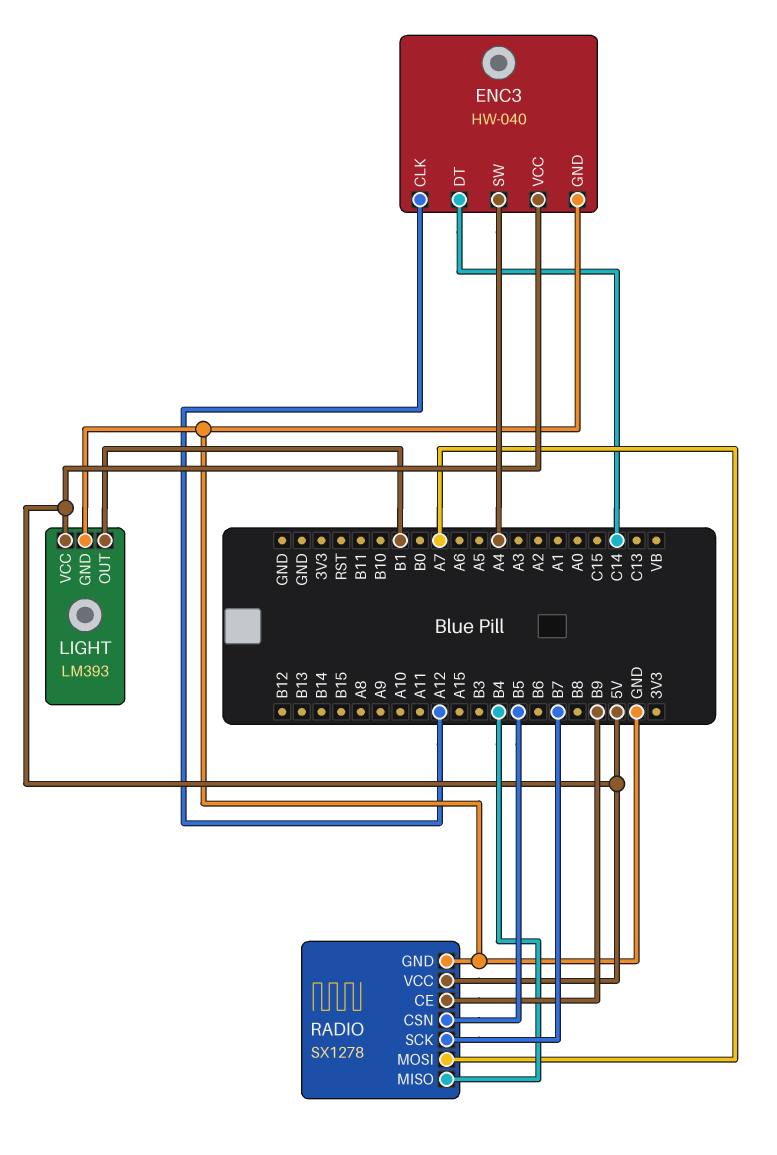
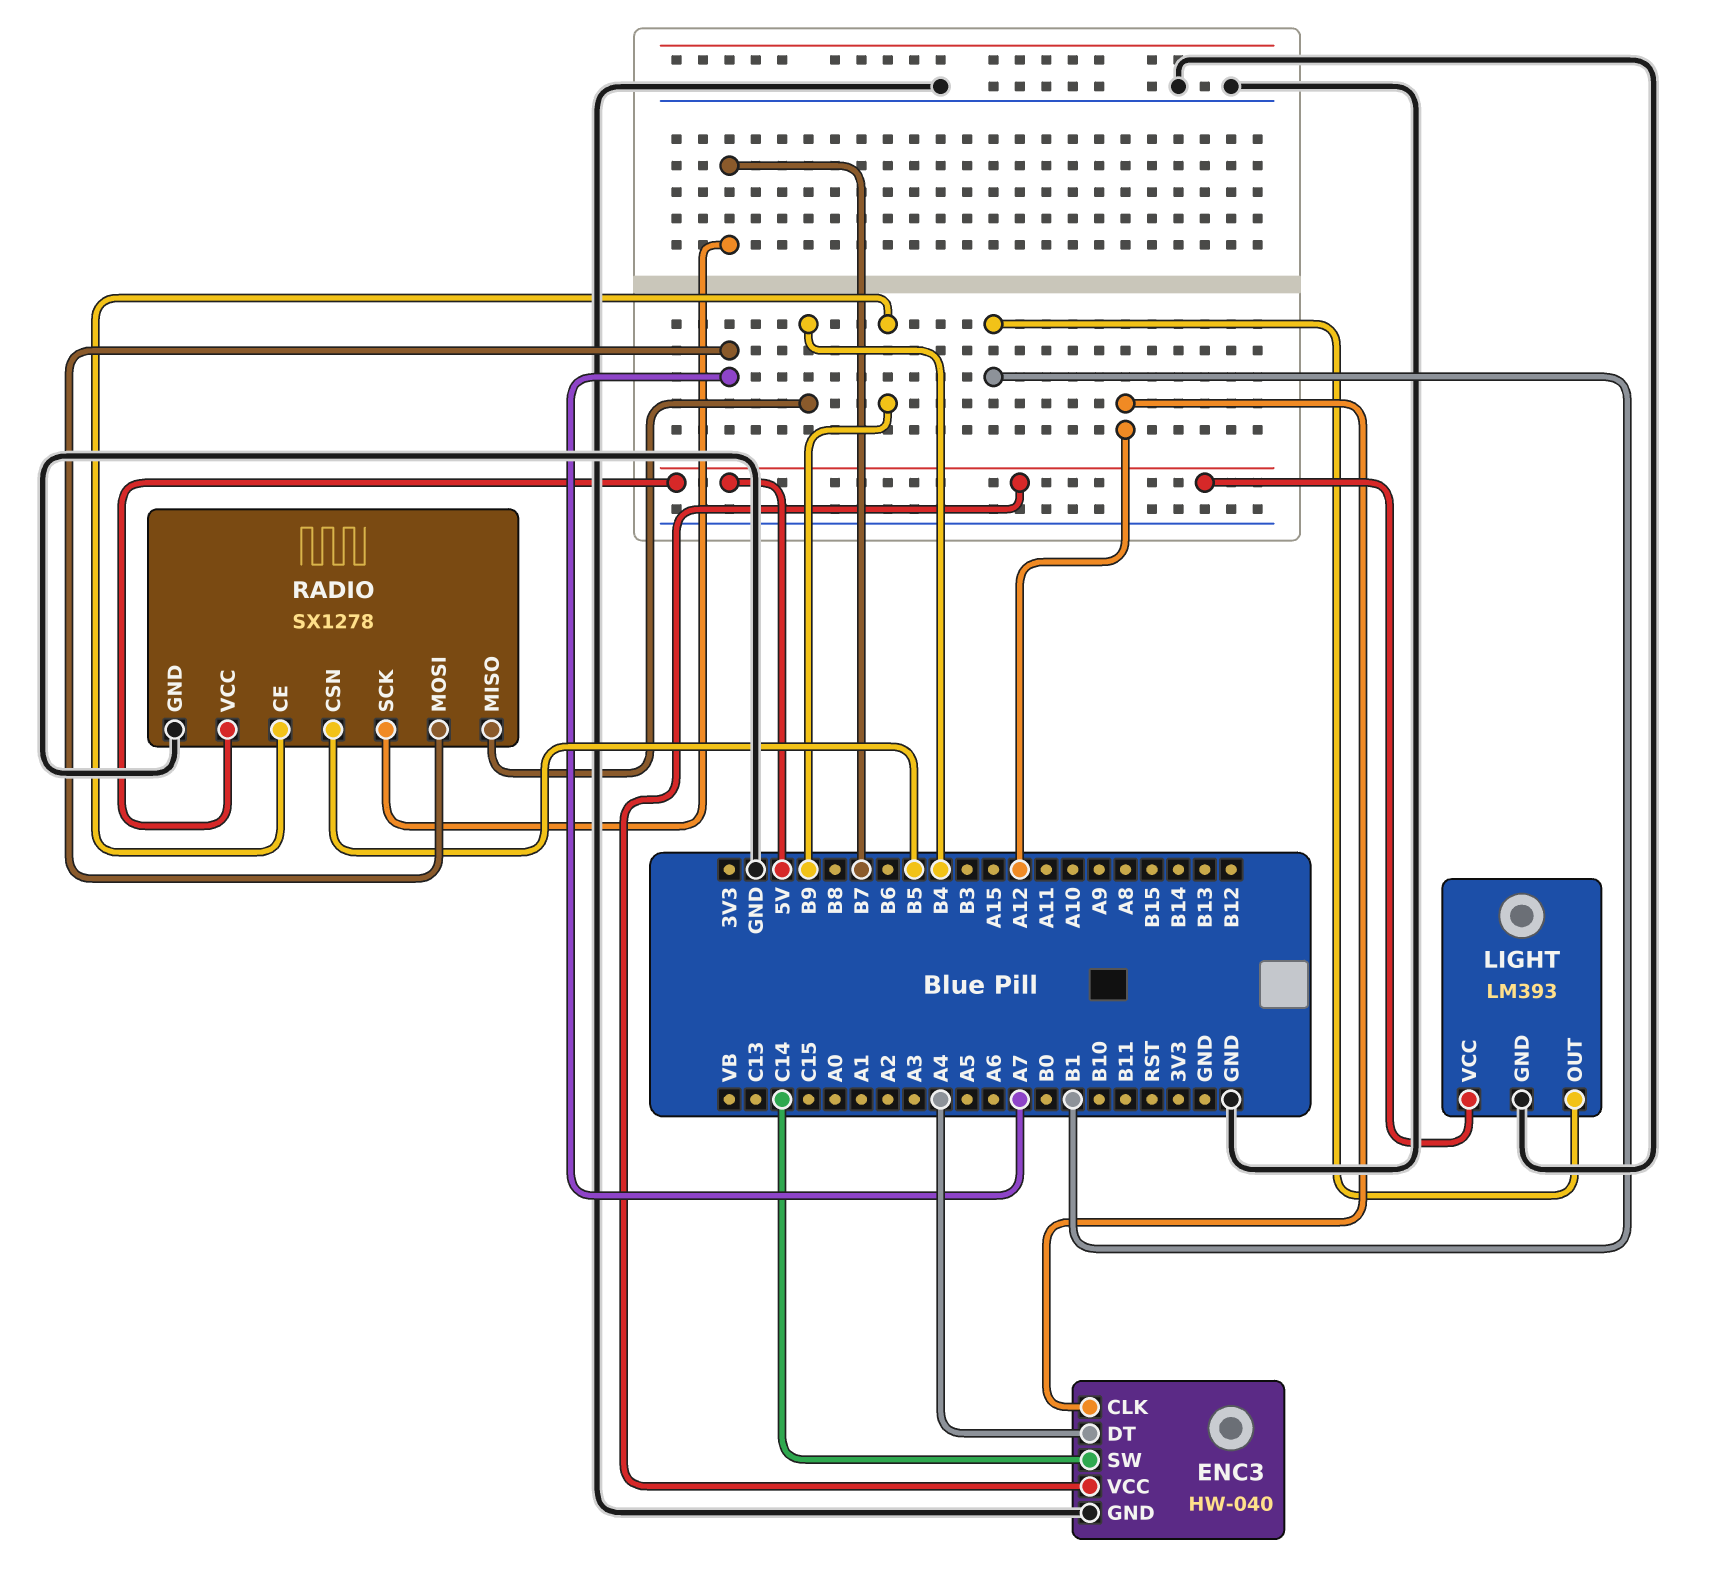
ENC3 pin DT: C14 -> A4
ENC3 pin SW: A4 -> C14

